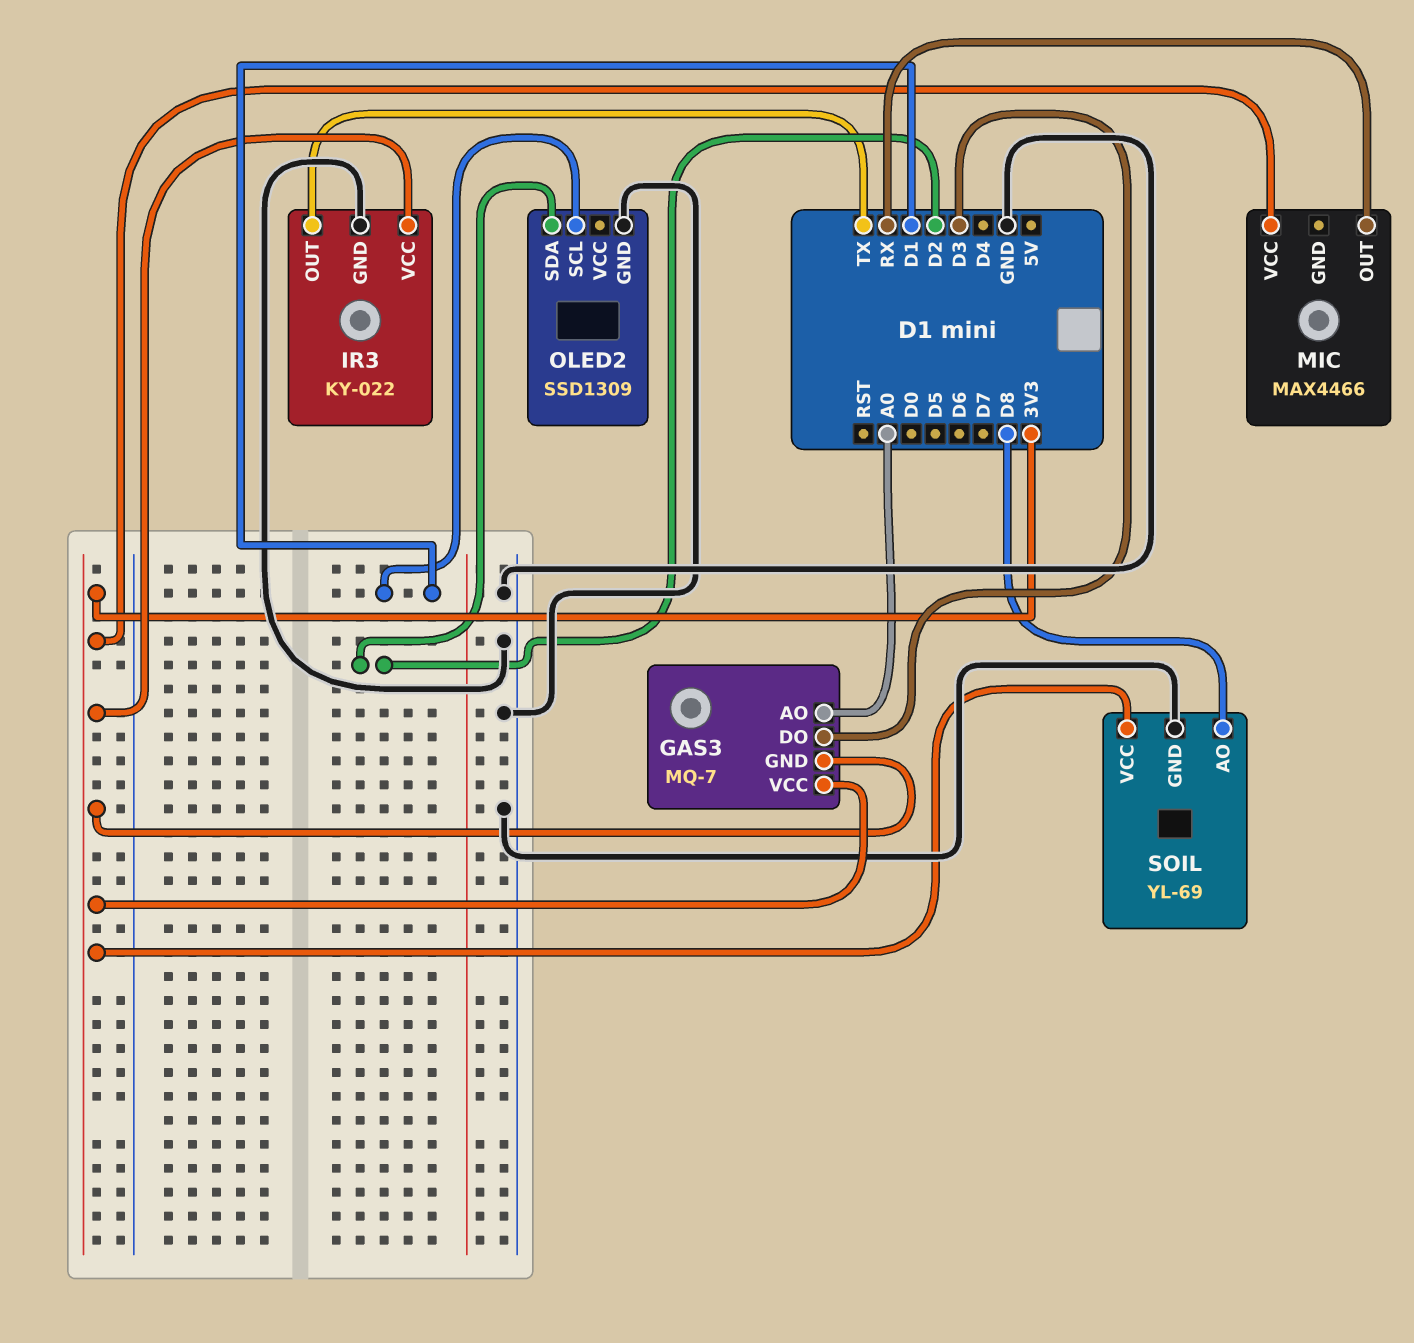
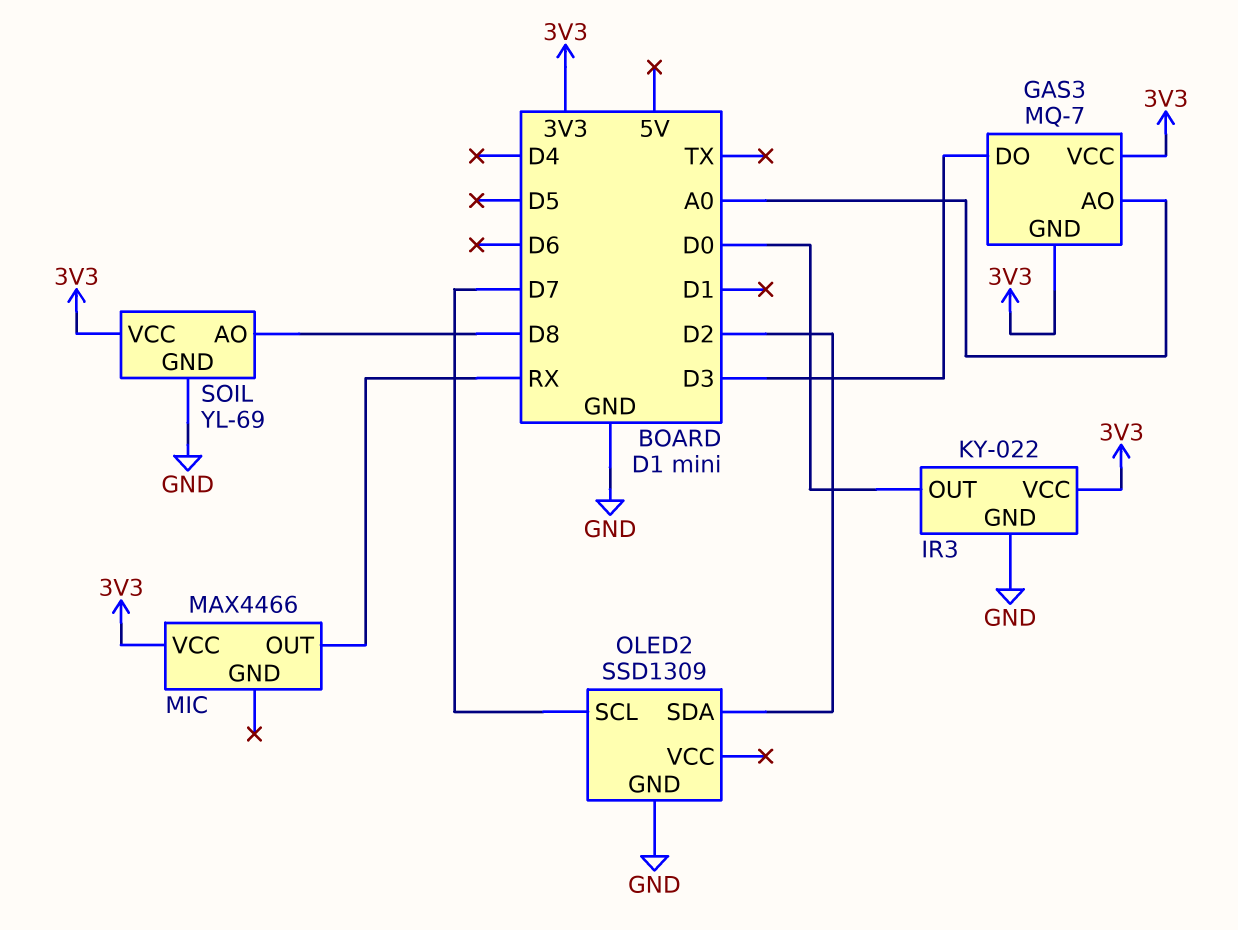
IR3 pin OUT: TX -> D0
OLED2 pin SCL: D1 -> D7

